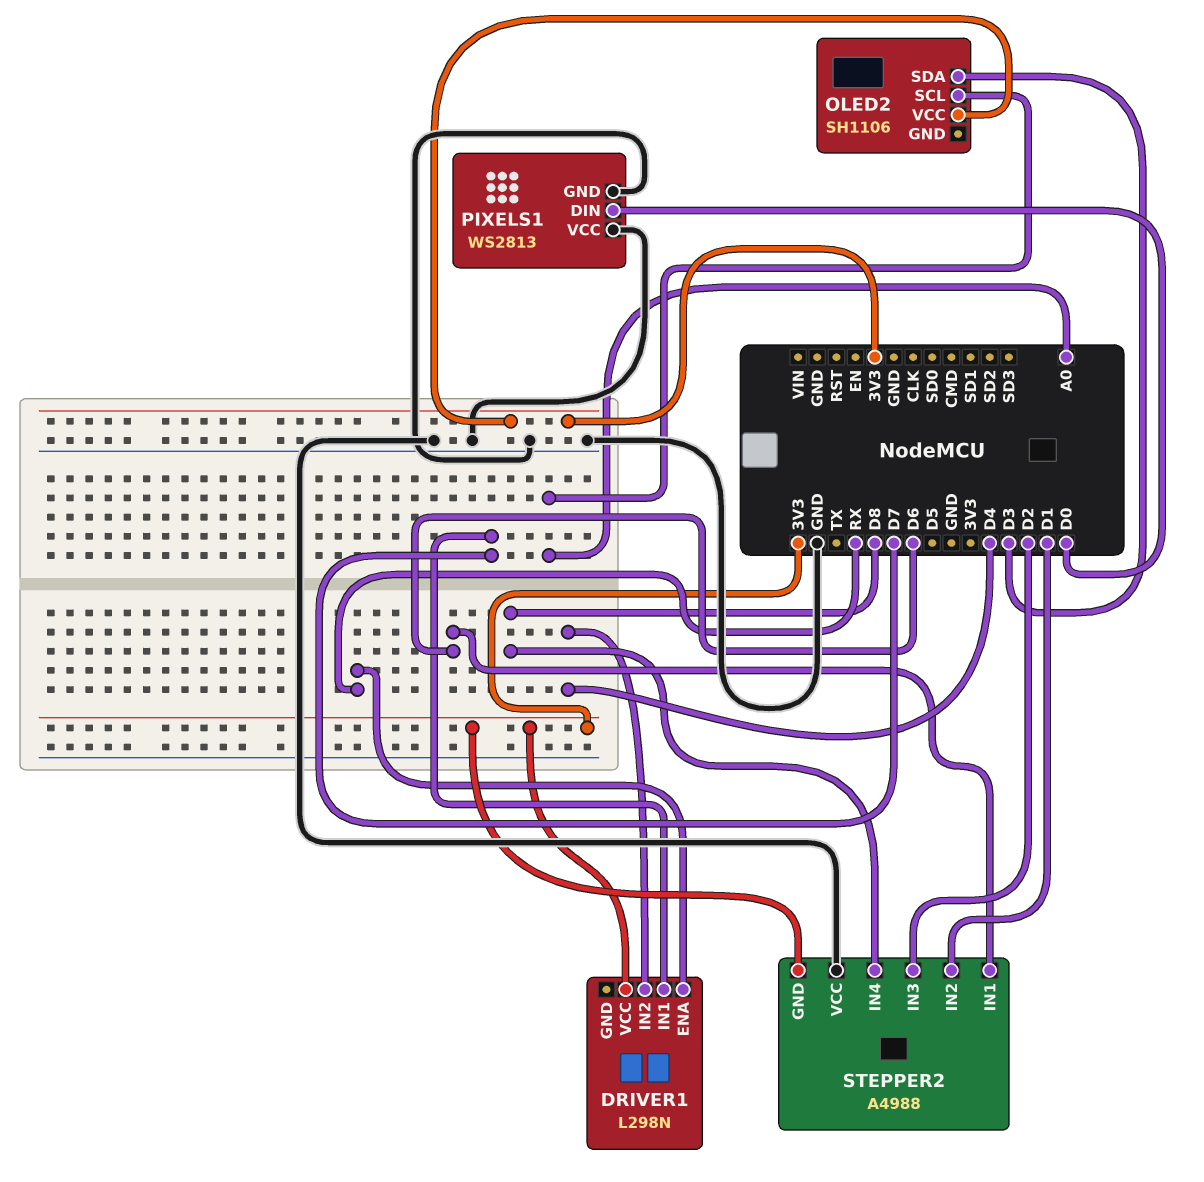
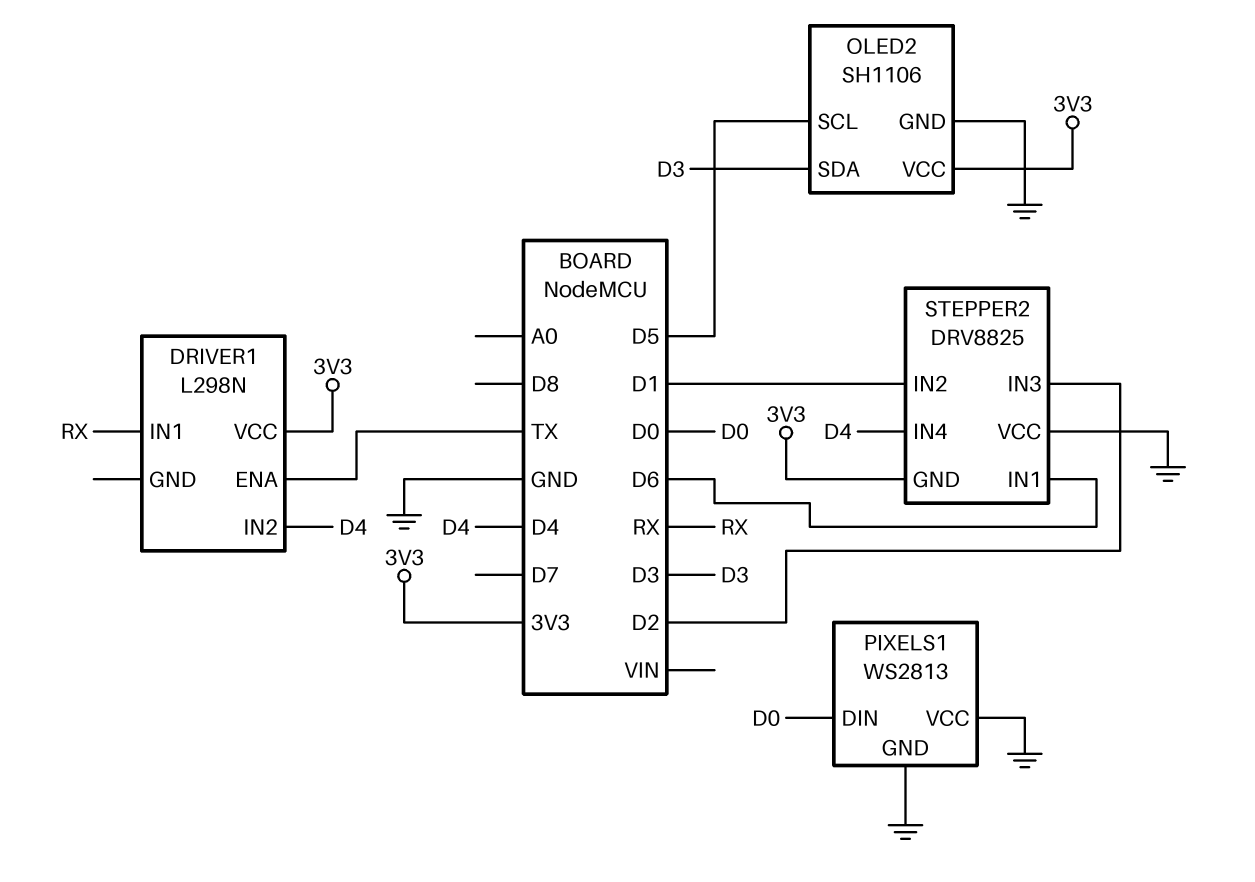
DRIVER1 pin ENA: RX -> TX
DRIVER1 pin IN1: D7 -> RX
OLED2 pin GND: none -> GND
OLED2 pin SCL: A0 -> D5
STEPPER2: A4988 -> DRV8825
STEPPER2 pin IN4: D8 -> D4

